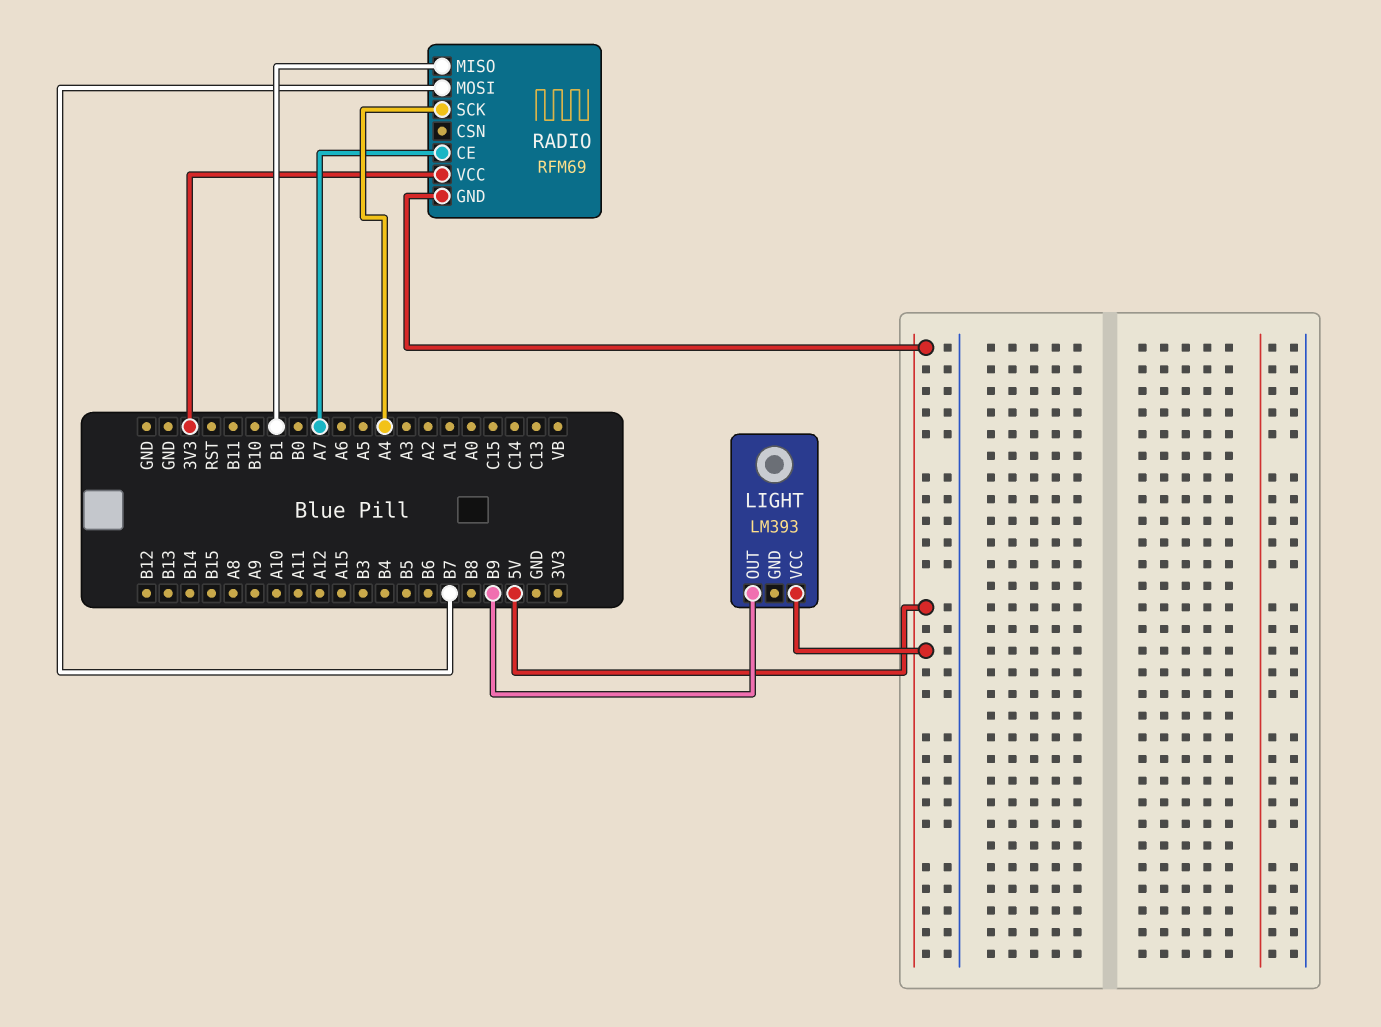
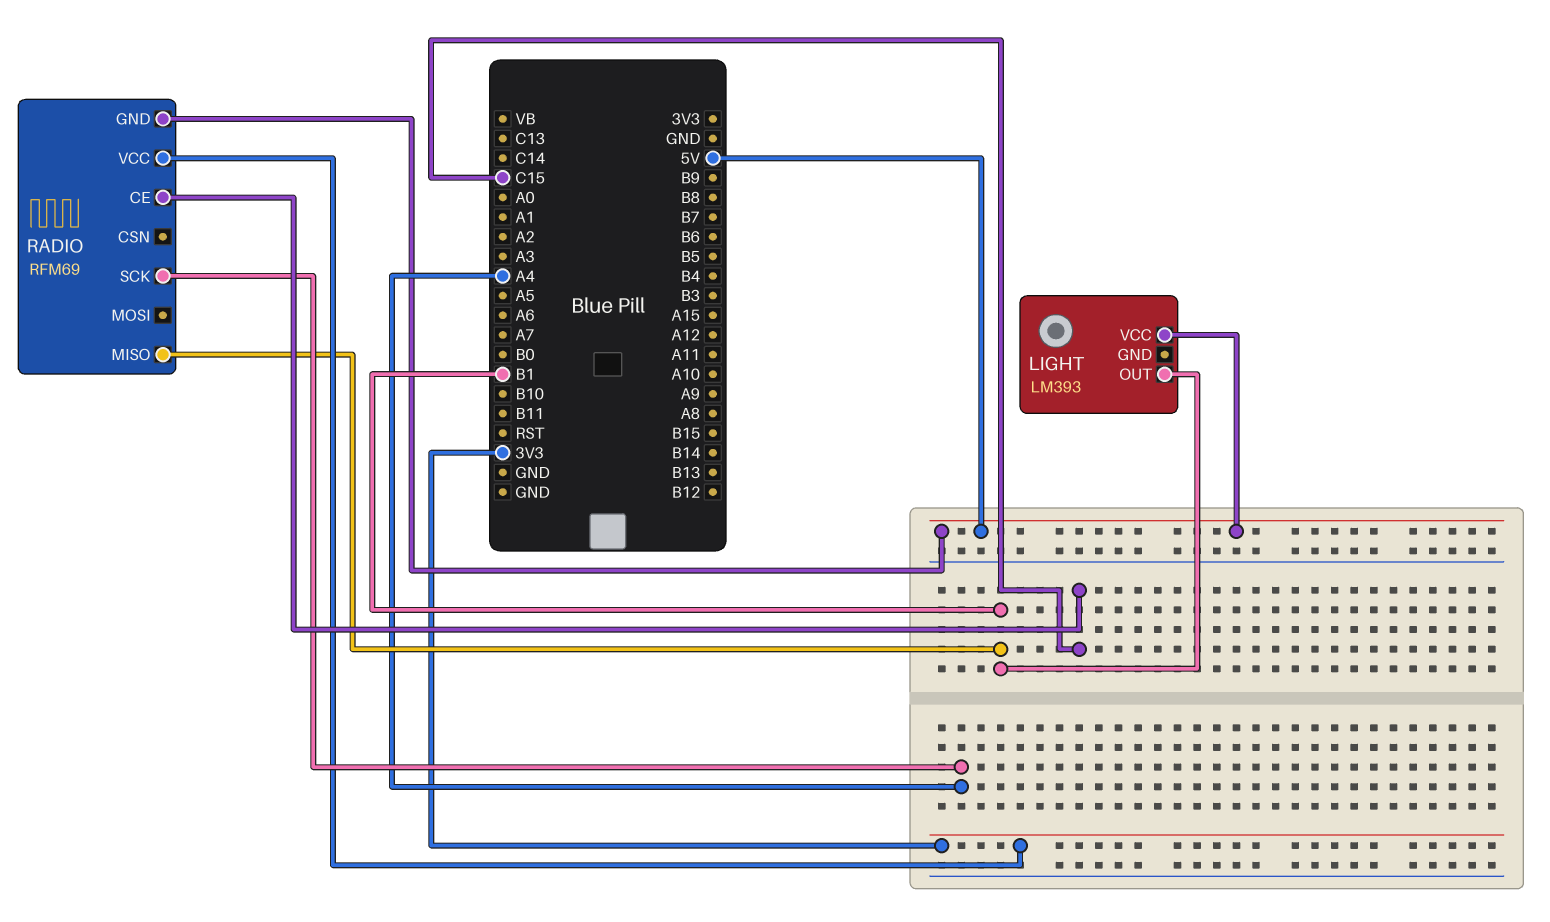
LIGHT pin OUT: B9 -> B1
RADIO pin CE: A7 -> C15
RADIO pin MOSI: B7 -> none

